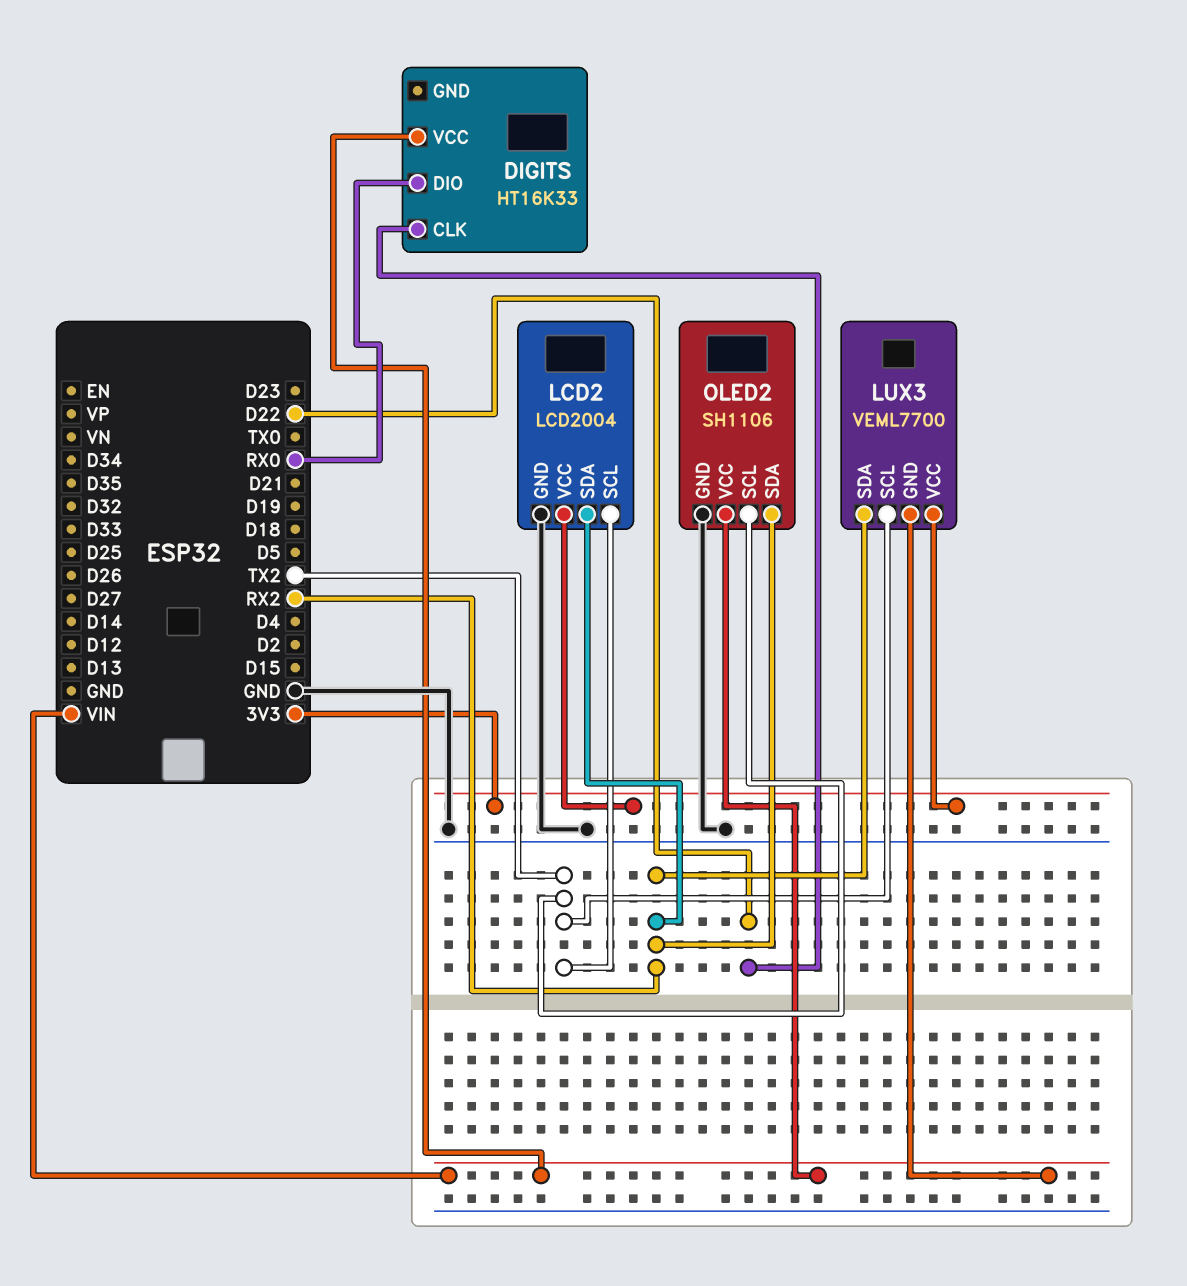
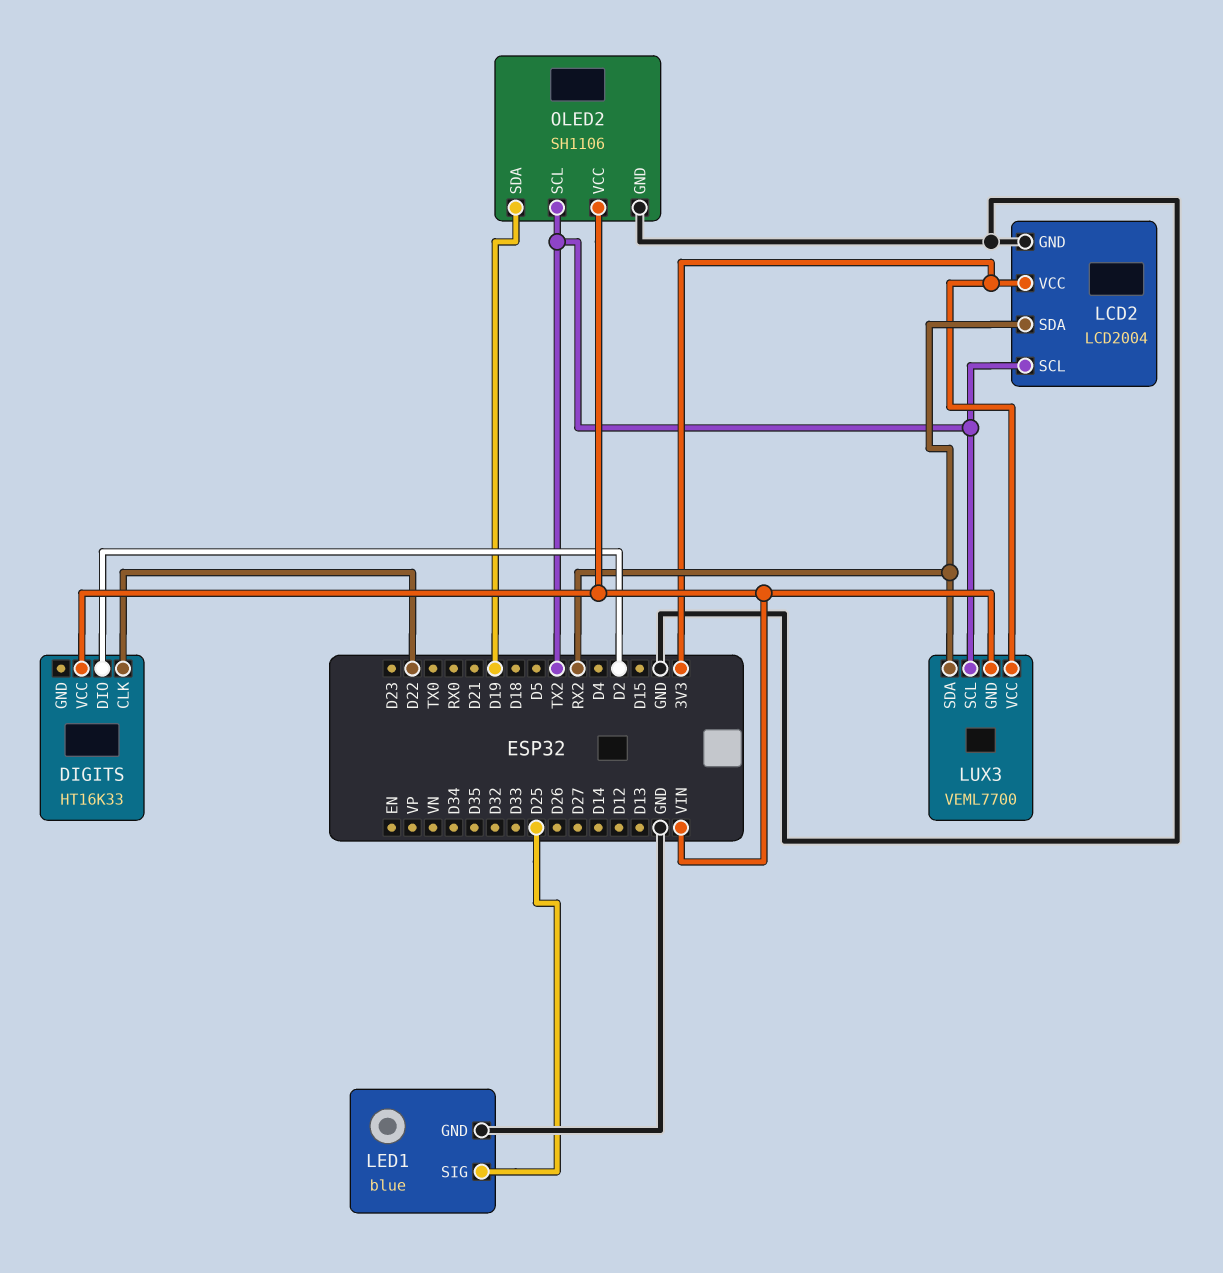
DIGITS pin DIO: RX0 -> D2
LED1: none -> blue
LED1 pin GND: none -> GND
LED1 pin SIG: none -> D25
OLED2 pin SDA: RX2 -> D19

